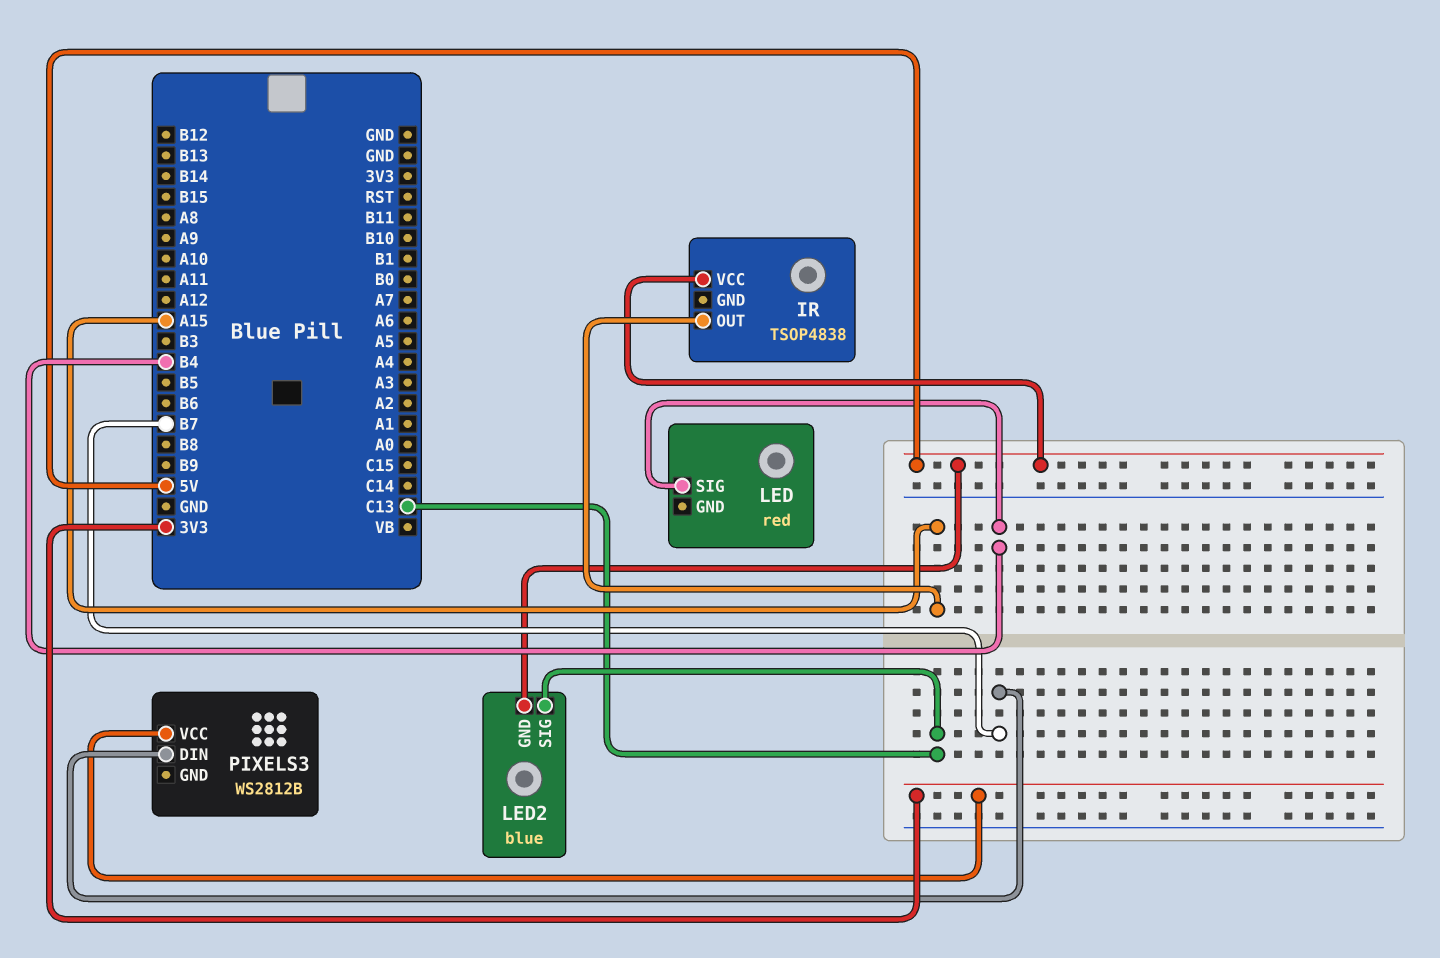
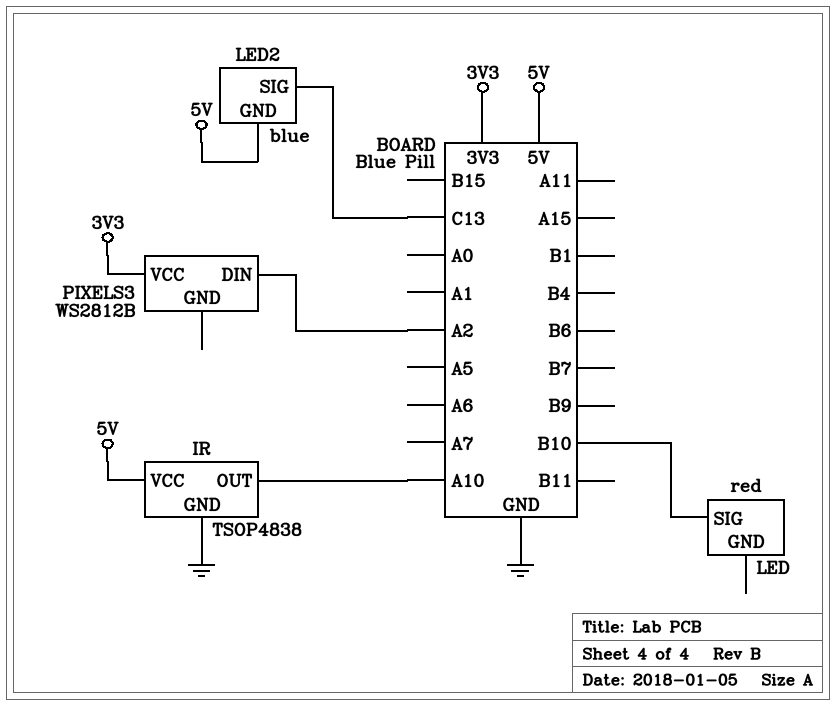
IR pin GND: none -> GND
IR pin OUT: A15 -> A10
LED pin SIG: B4 -> B10
PIXELS3 pin DIN: B7 -> A2

